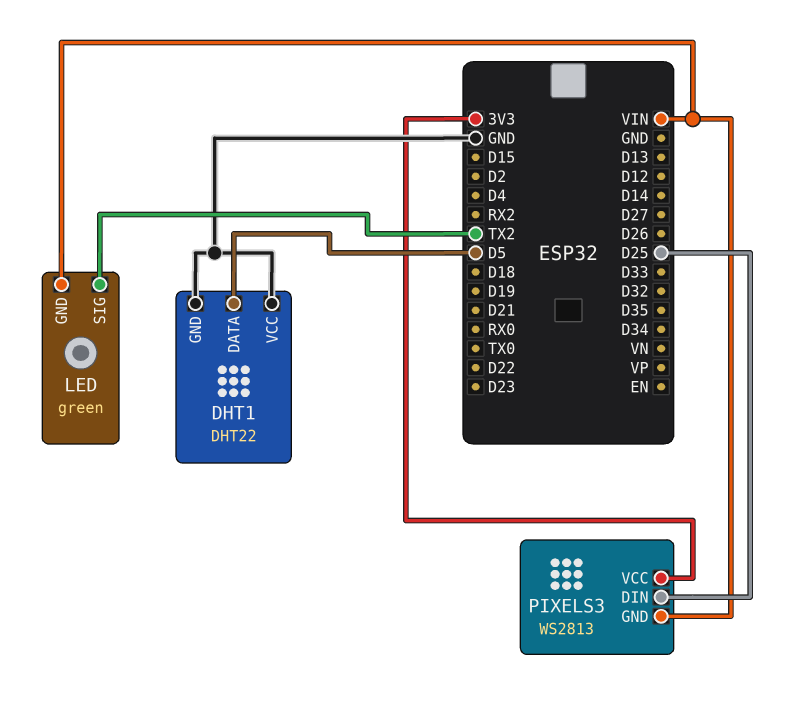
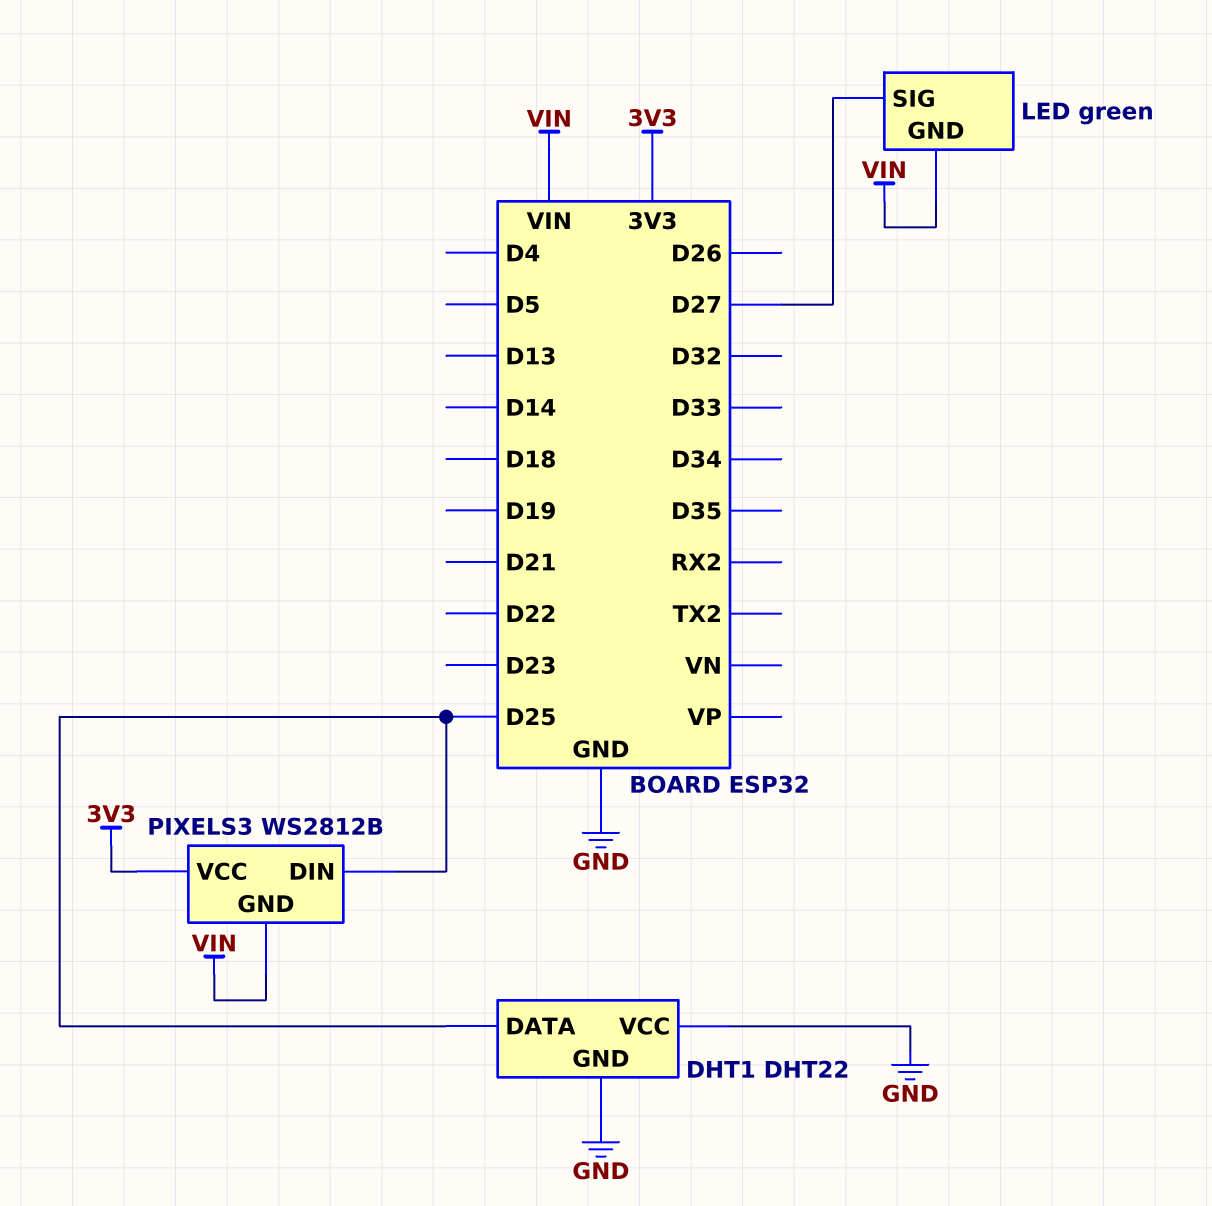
DHT1 pin DATA: D5 -> D25
LED pin SIG: TX2 -> D27
PIXELS3: WS2813 -> WS2812B

